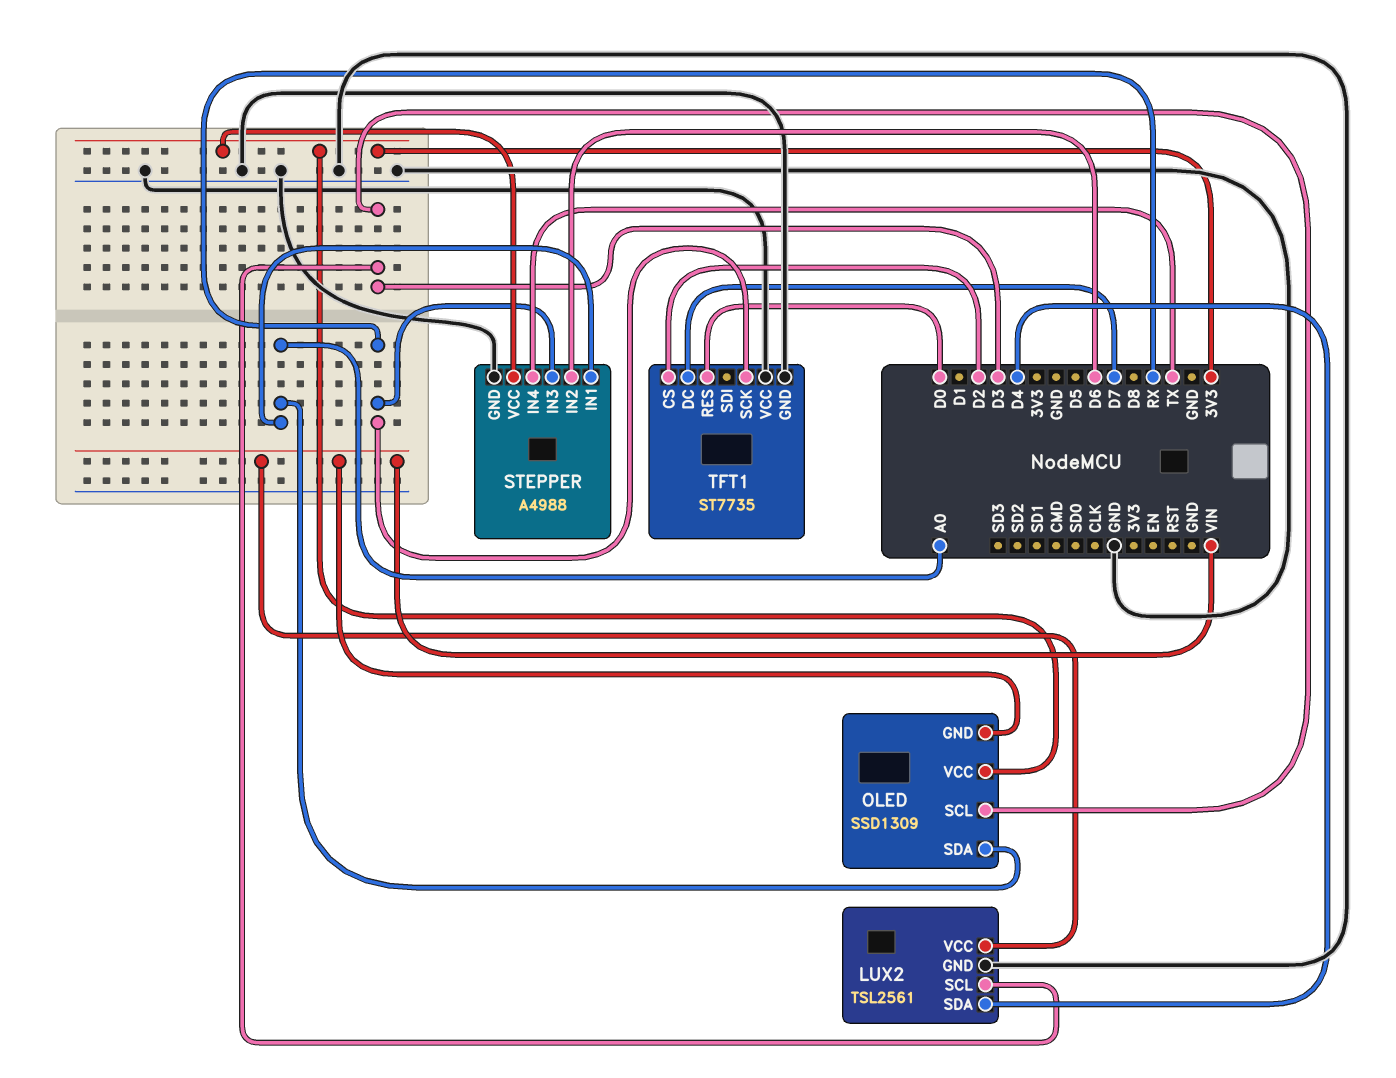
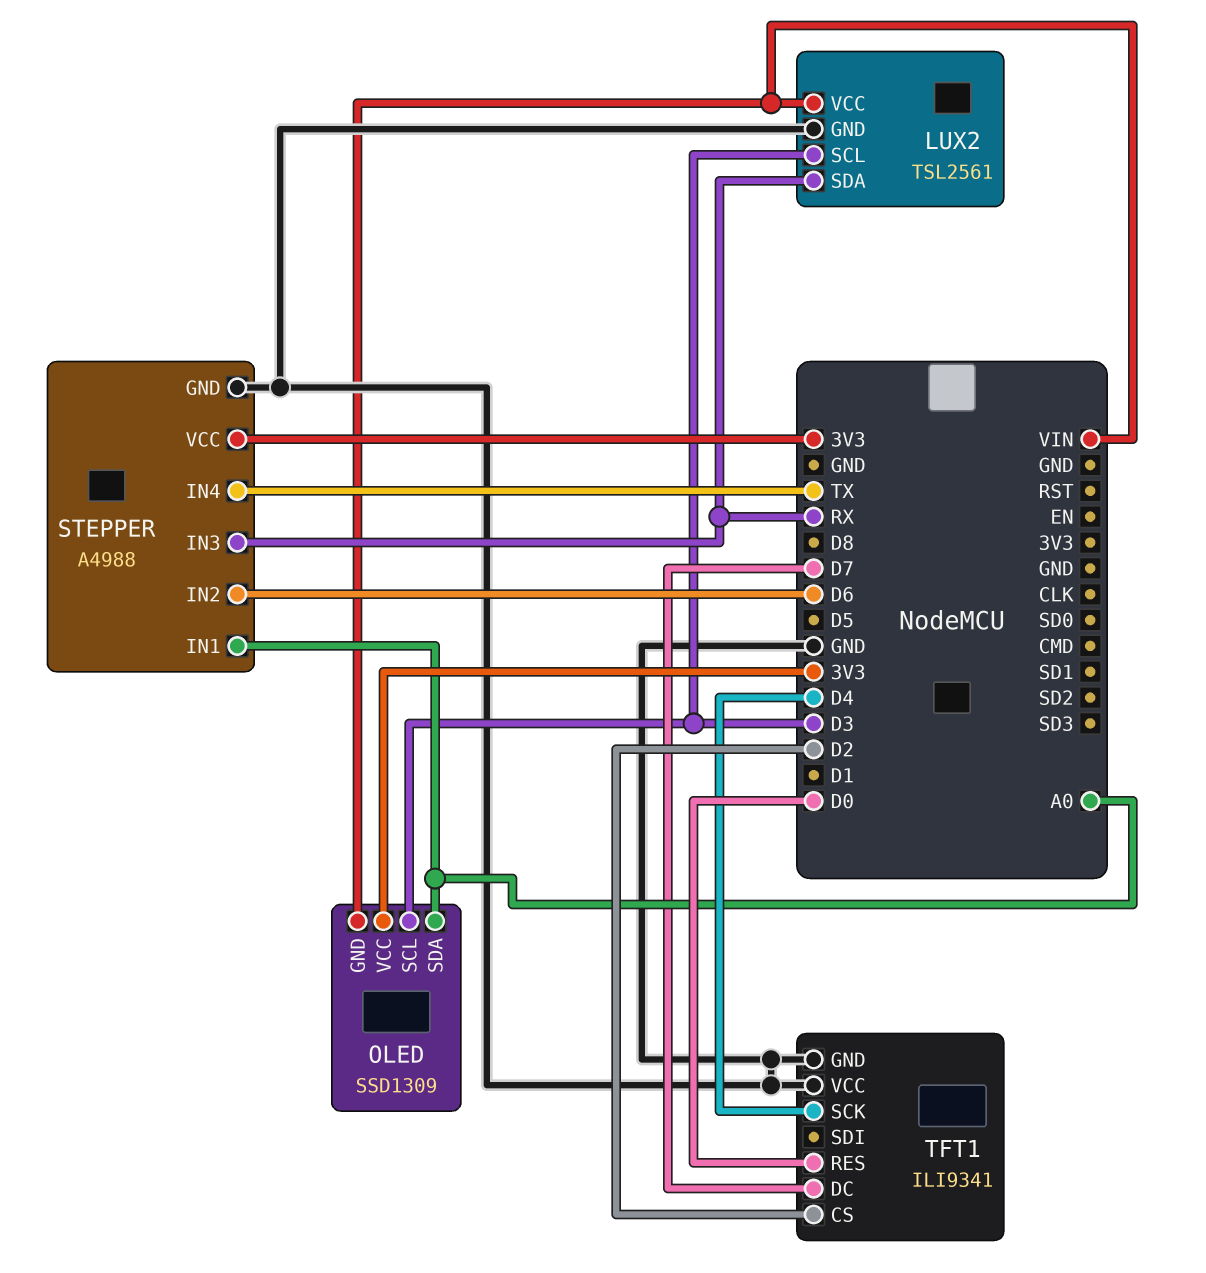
LUX2 pin SDA: D4 -> RX
TFT1: ST7735 -> ILI9341
TFT1 pin SCK: RX -> D4

